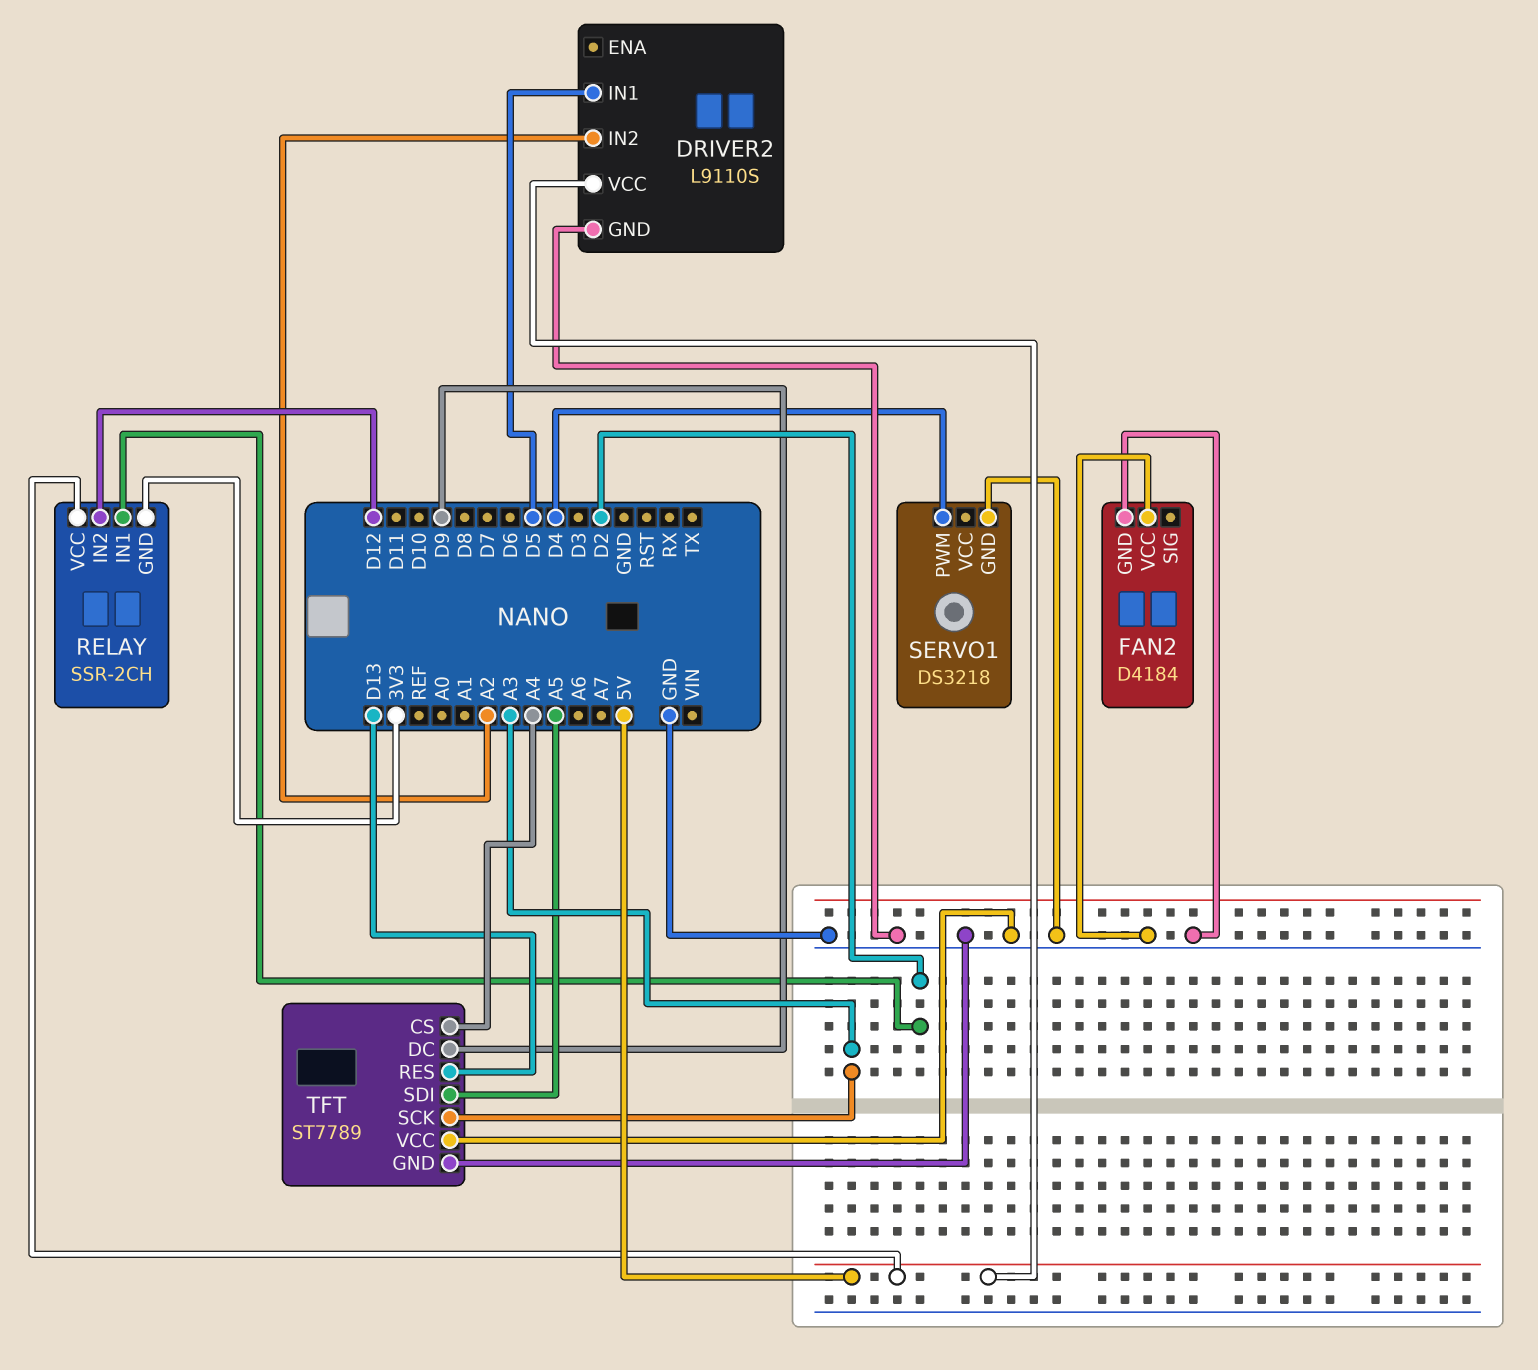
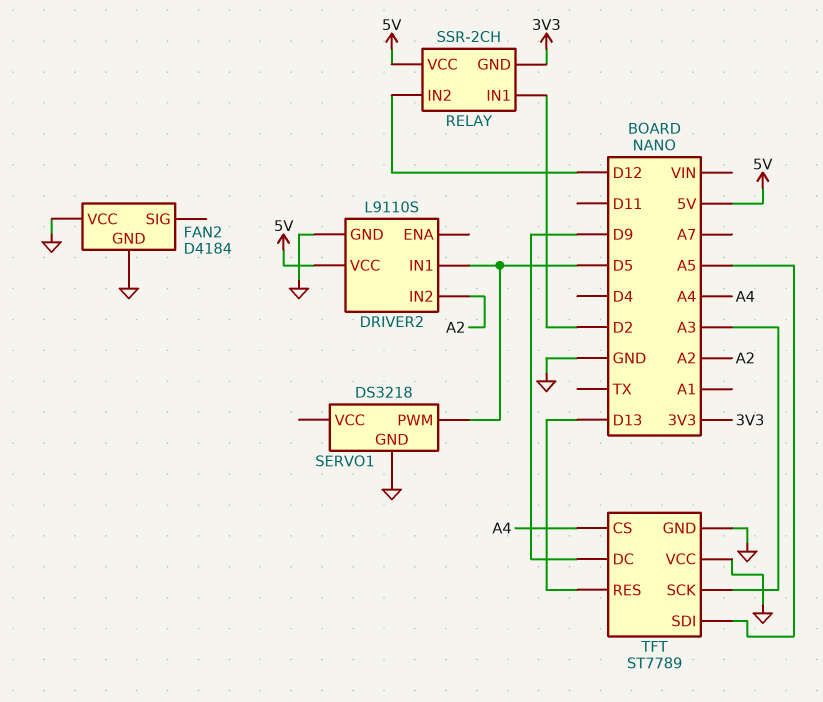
SERVO1 pin PWM: D4 -> D5

